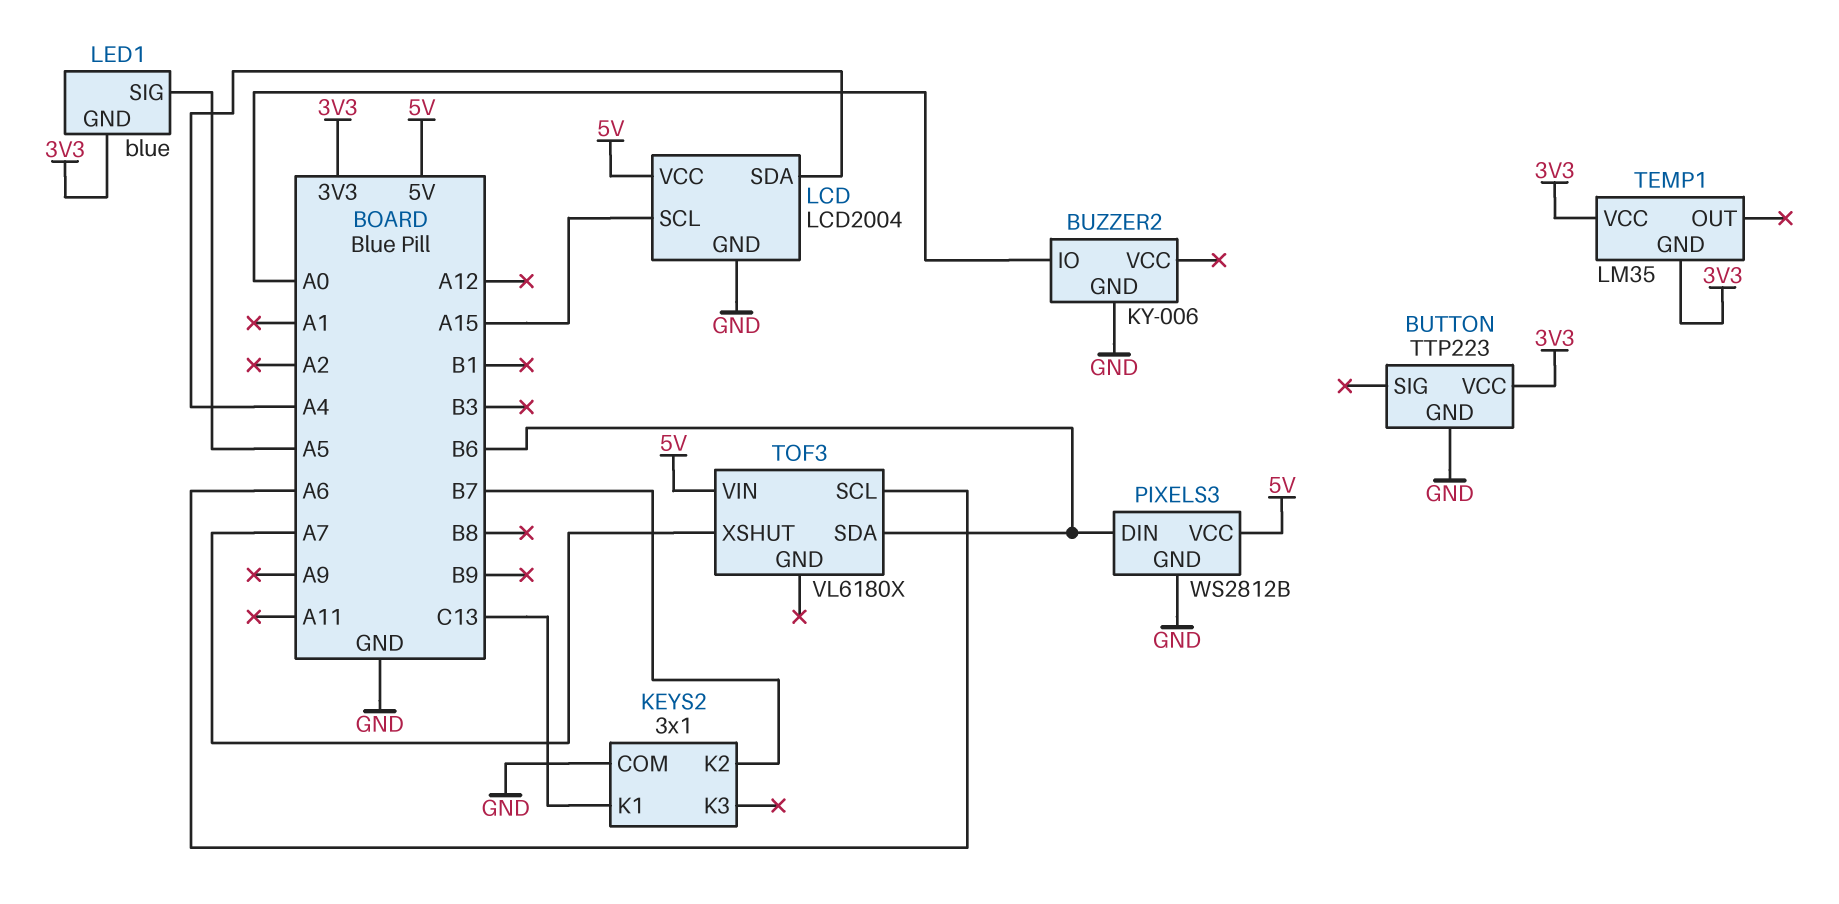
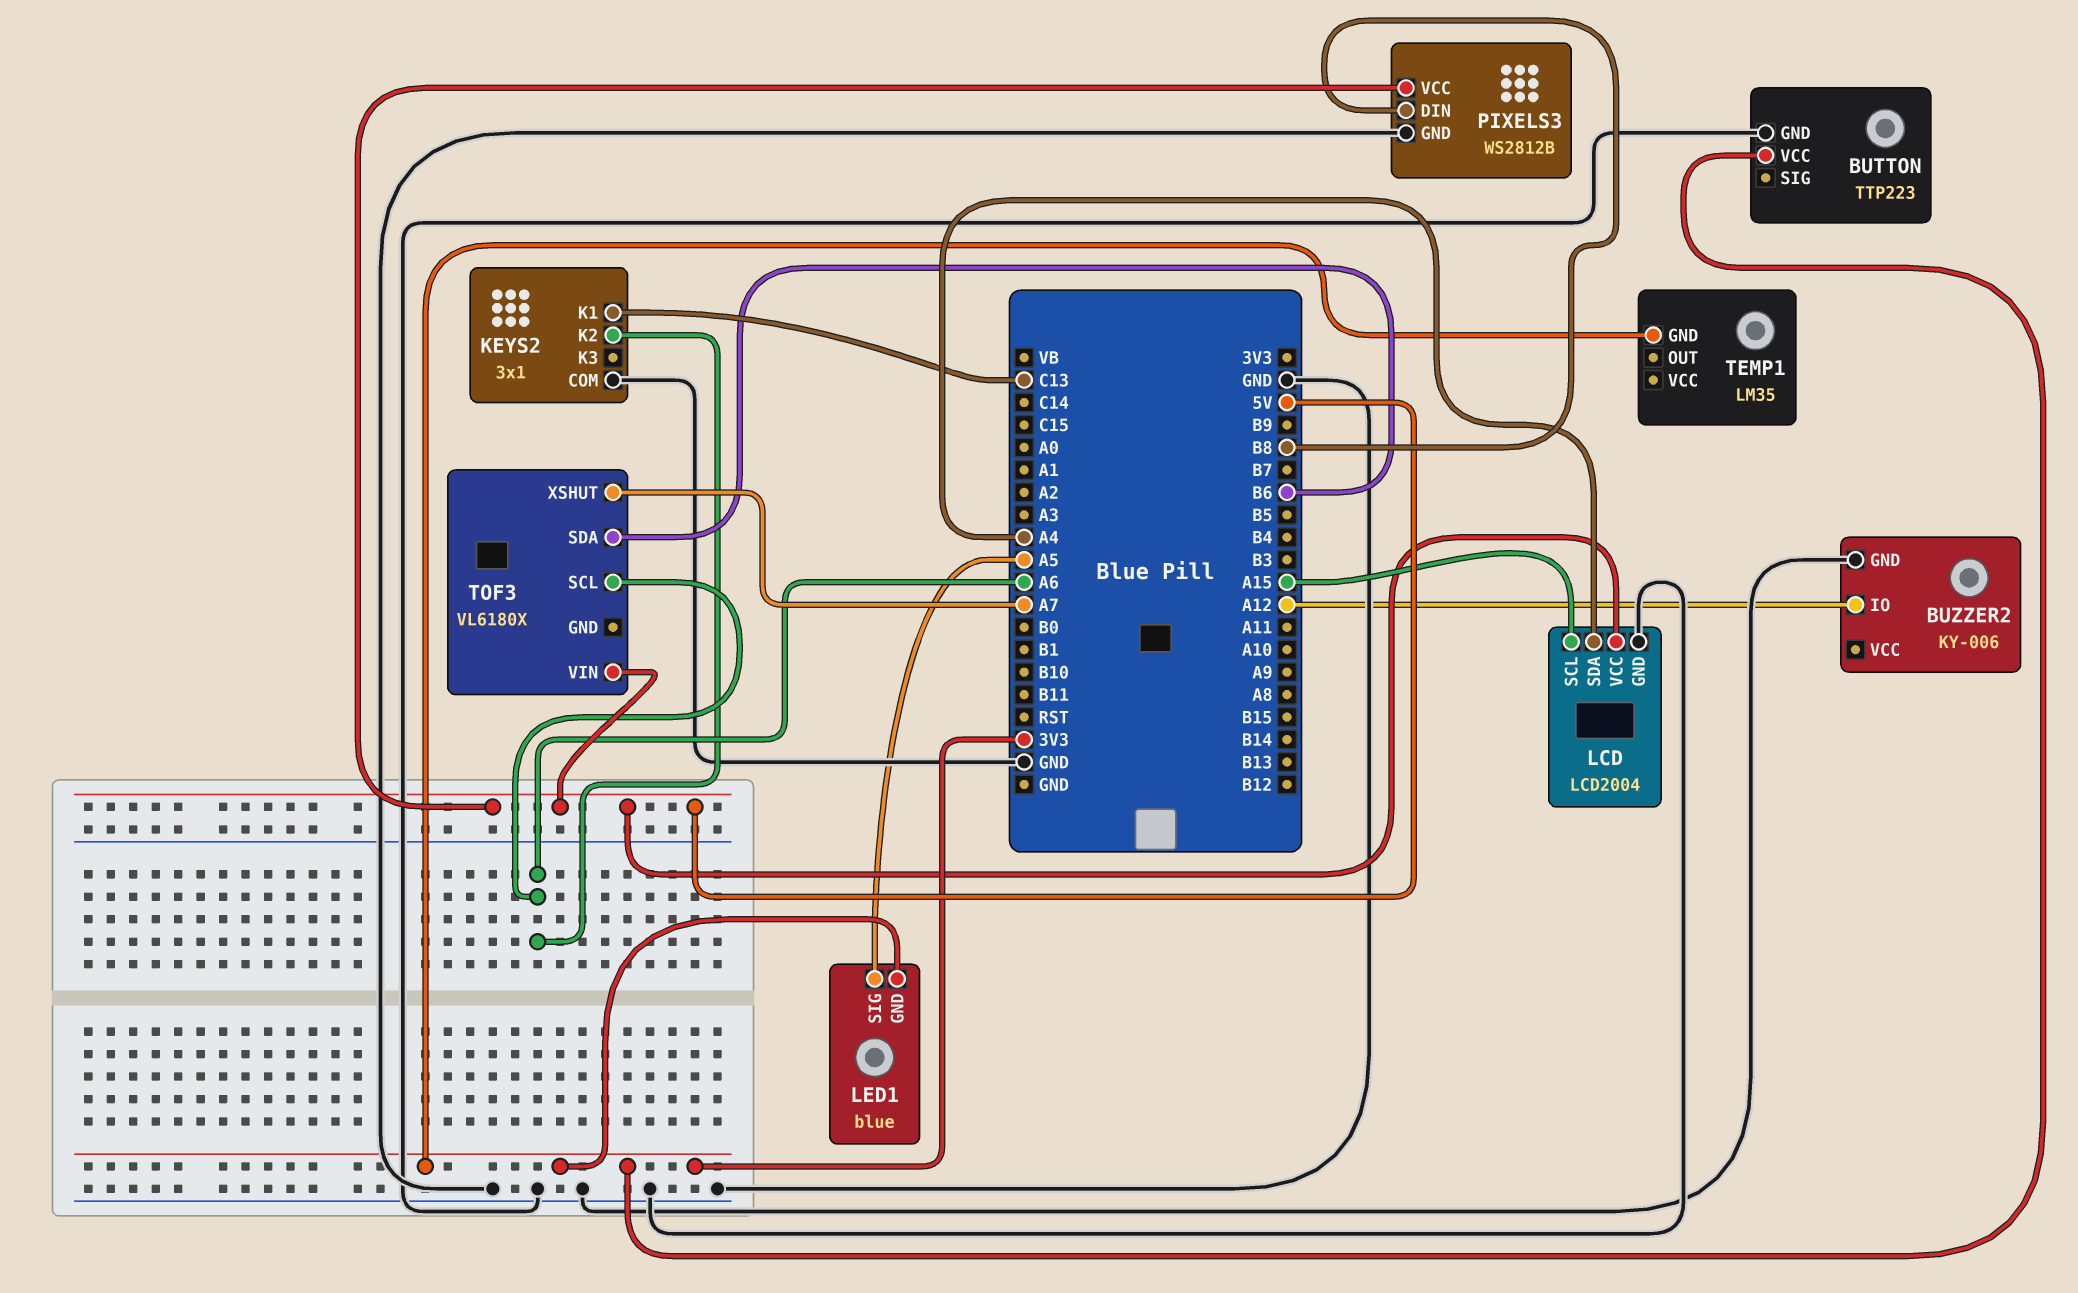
BUZZER2 pin IO: A0 -> A12
KEYS2 pin K2: B7 -> A6
PIXELS3 pin DIN: B6 -> B8
TEMP1 pin VCC: 3V3 -> none

